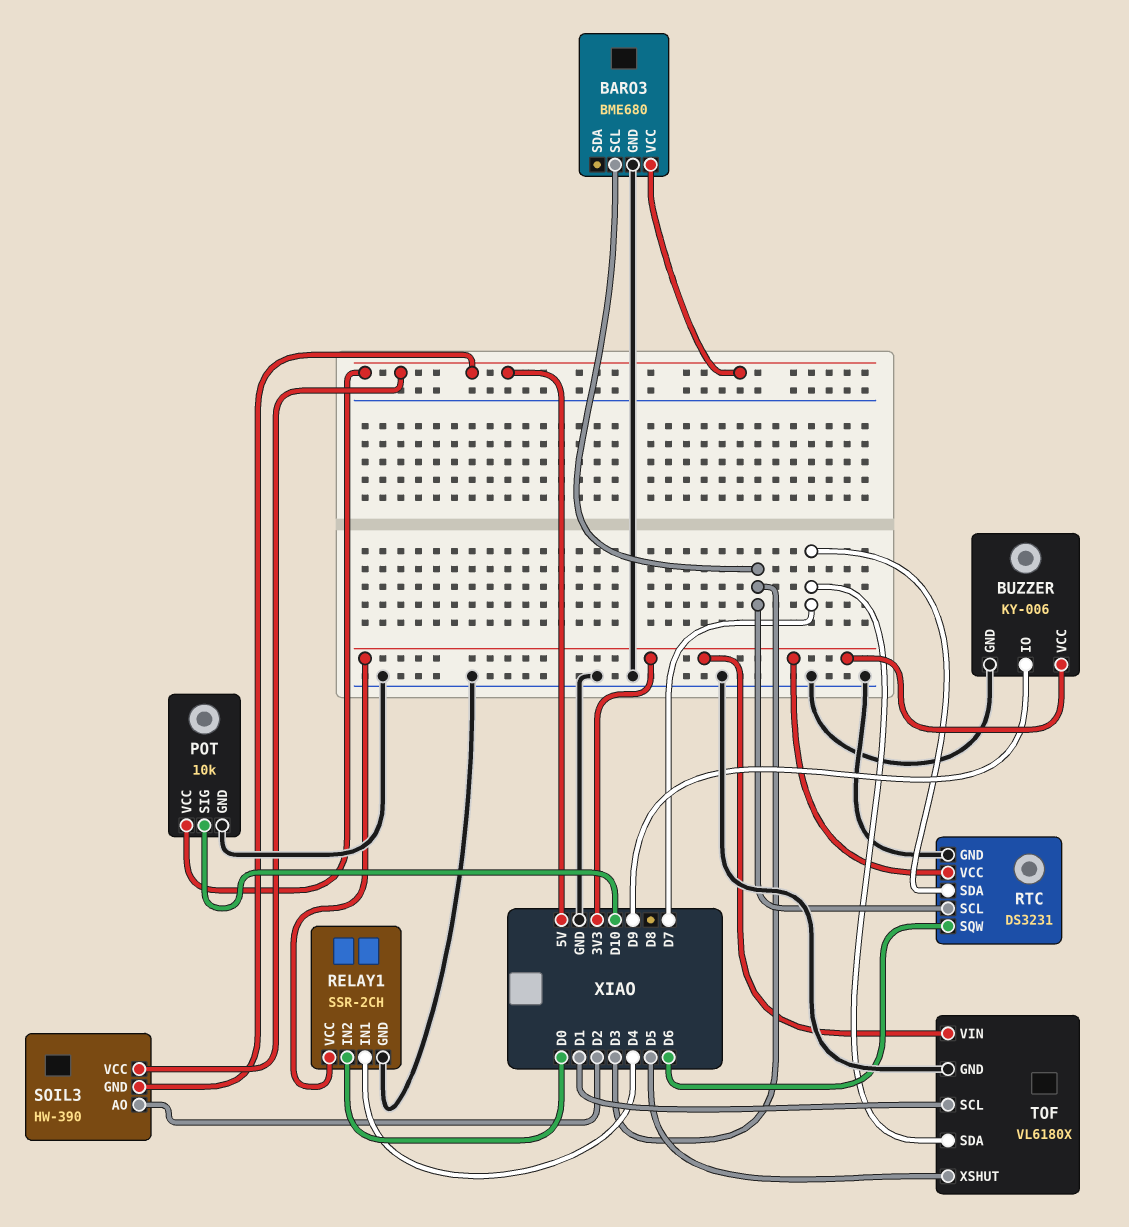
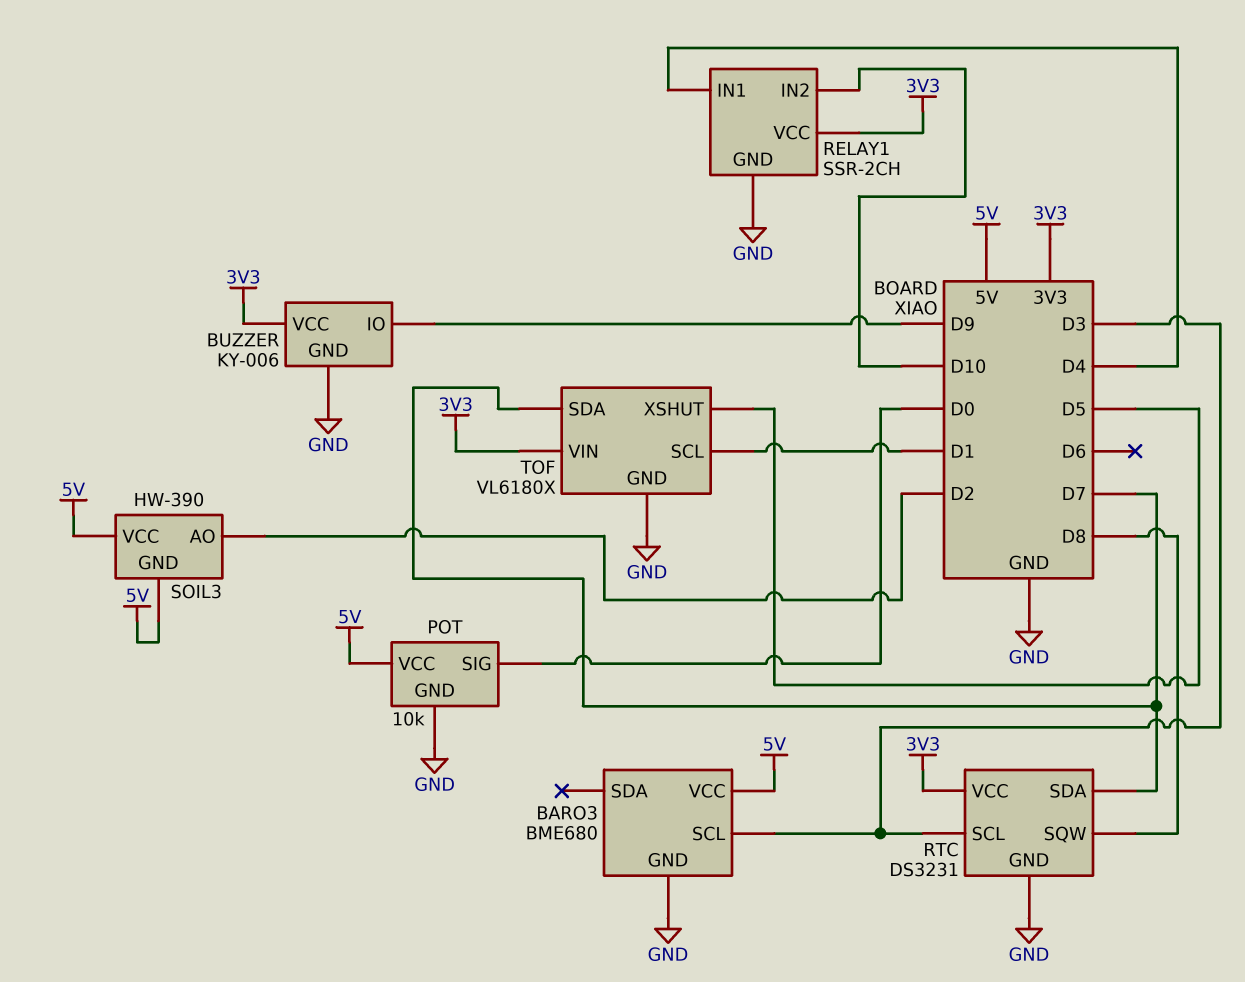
POT pin SIG: D10 -> D0
RELAY1 pin IN2: D0 -> D10
RTC pin SQW: D6 -> D8

